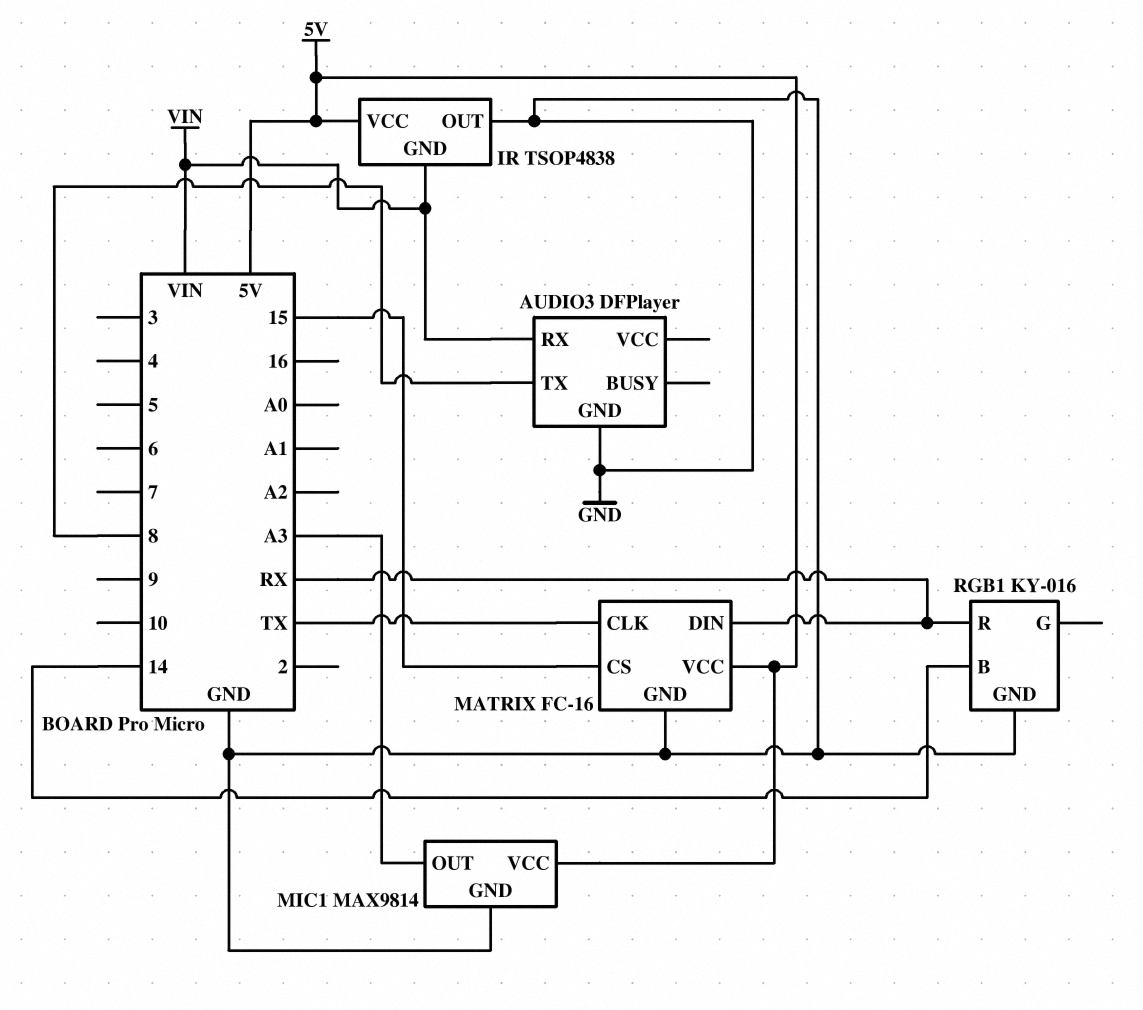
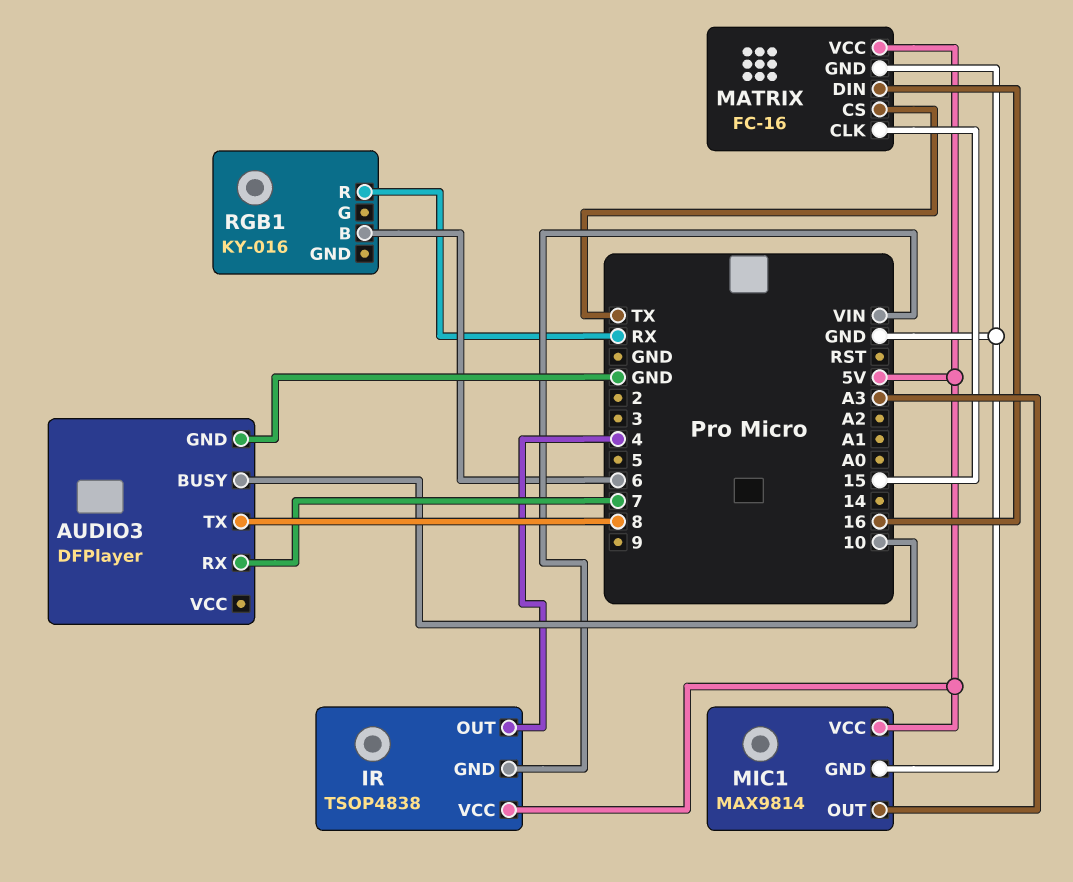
AUDIO3 pin BUSY: none -> 10
AUDIO3 pin RX: VIN -> 7
IR pin OUT: GND -> 4
MATRIX pin CLK: TX -> 15
MATRIX pin CS: 15 -> TX
MATRIX pin DIN: RX -> 16
RGB1 pin B: 14 -> 6
RGB1 pin GND: GND -> none

